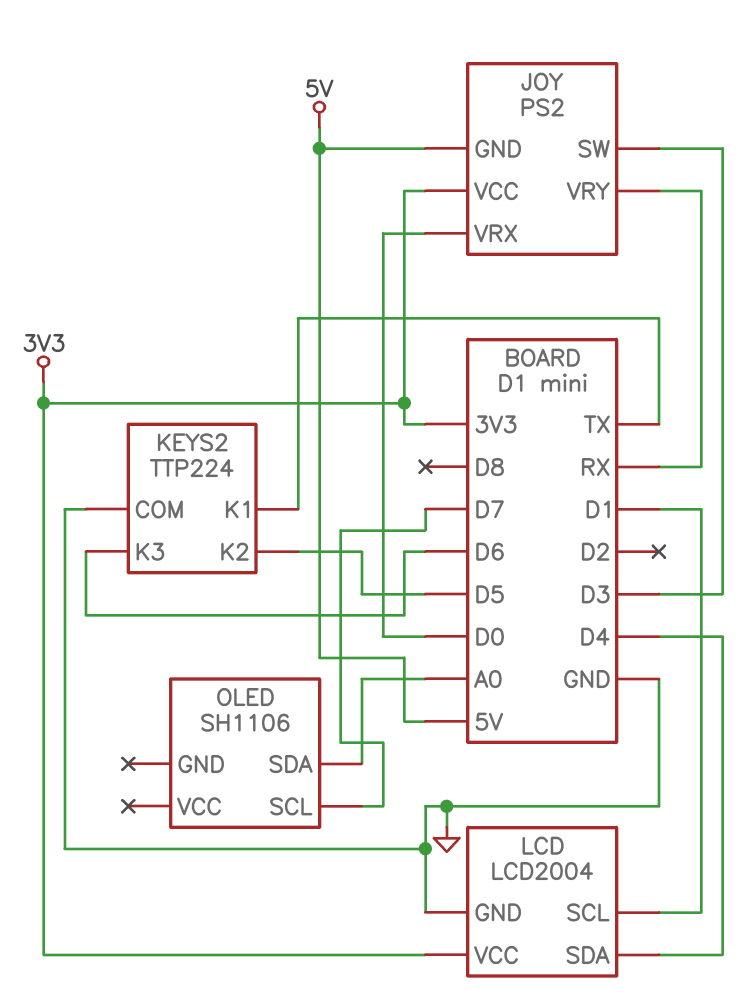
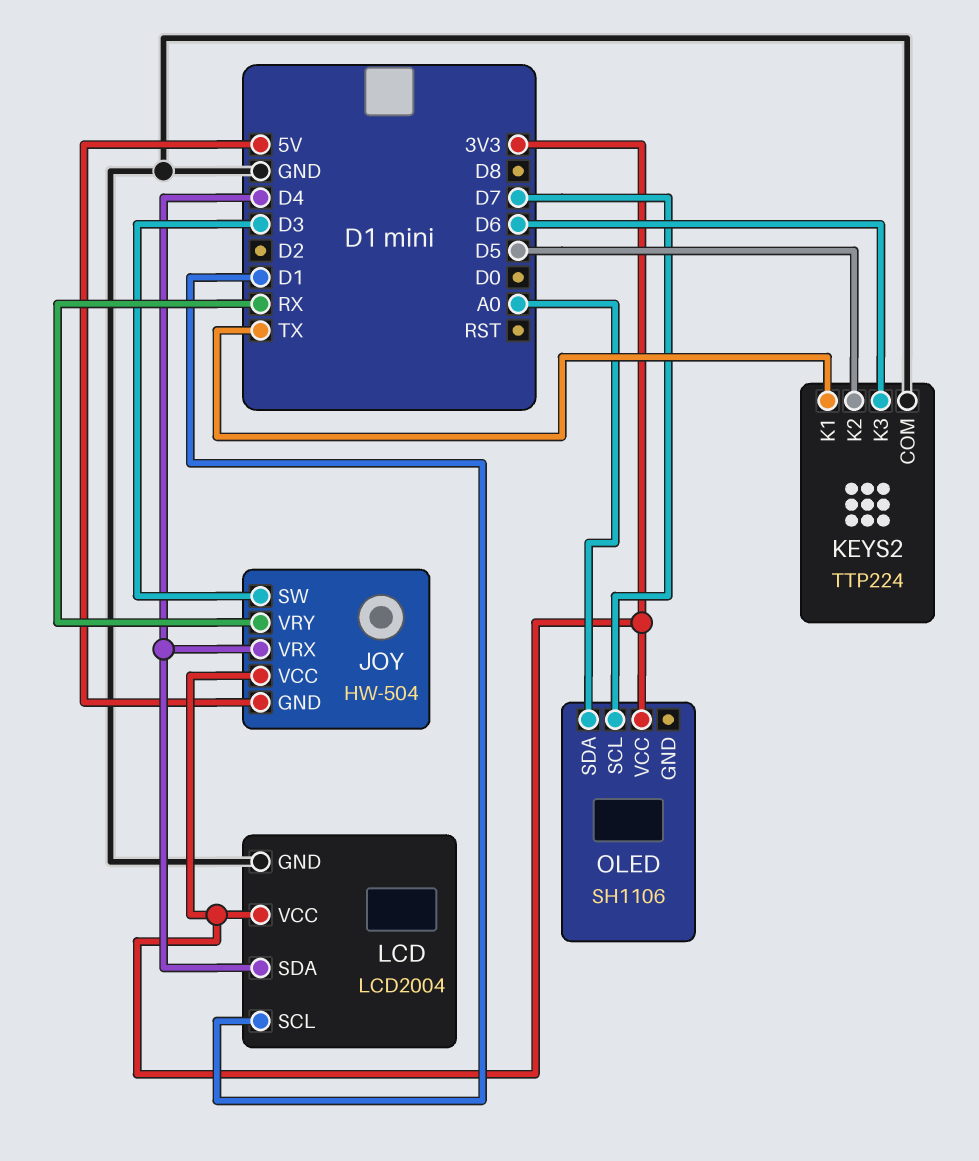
JOY: PS2 -> HW-504
JOY pin VRX: D0 -> D4
OLED pin VCC: none -> 3V3

